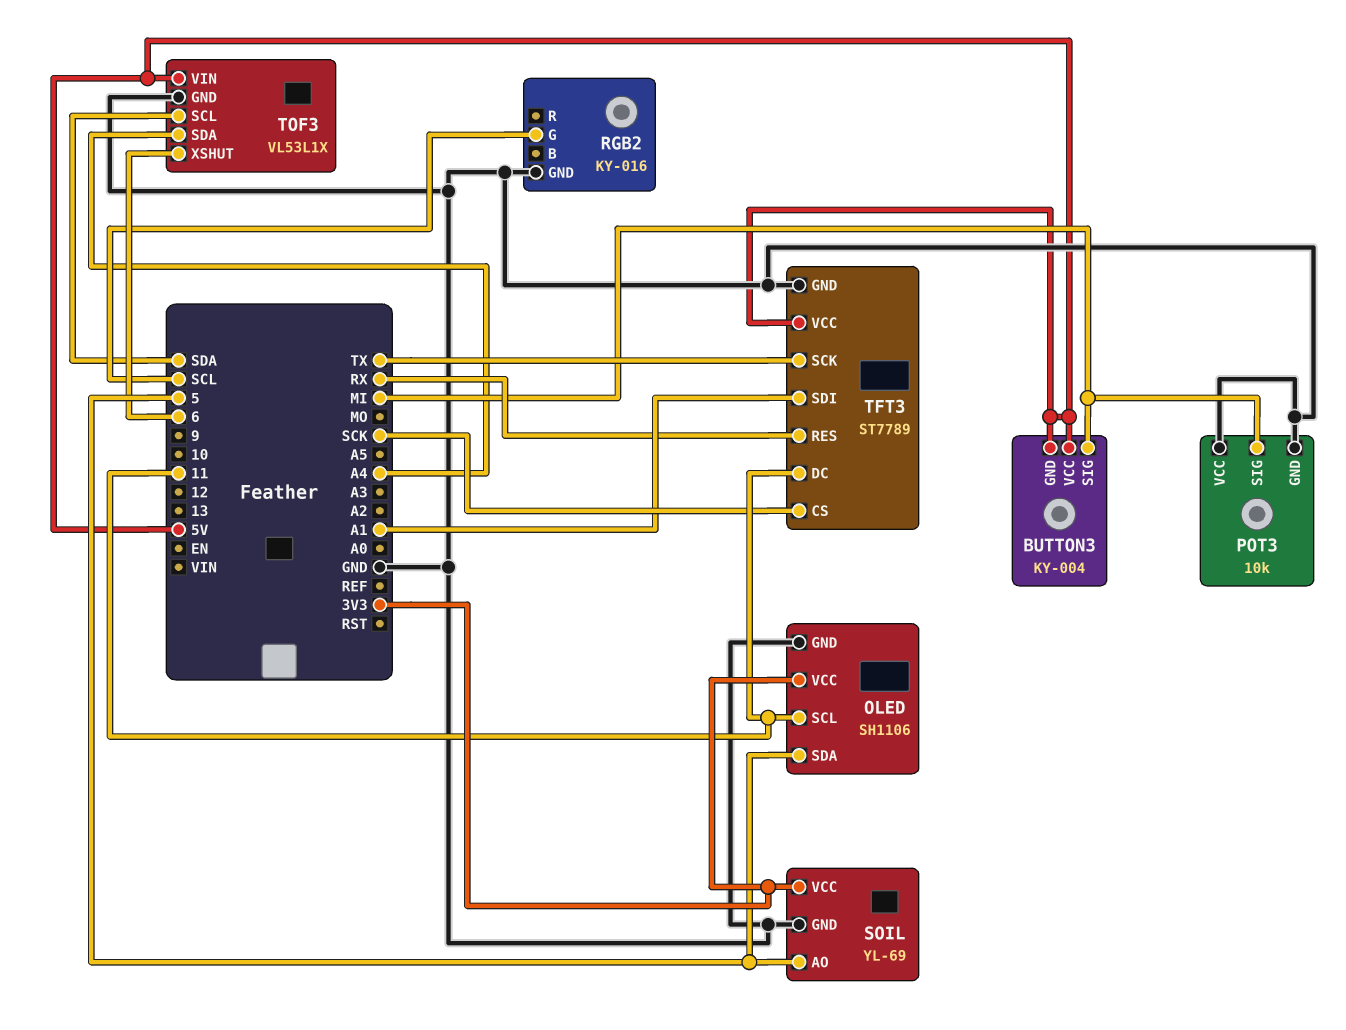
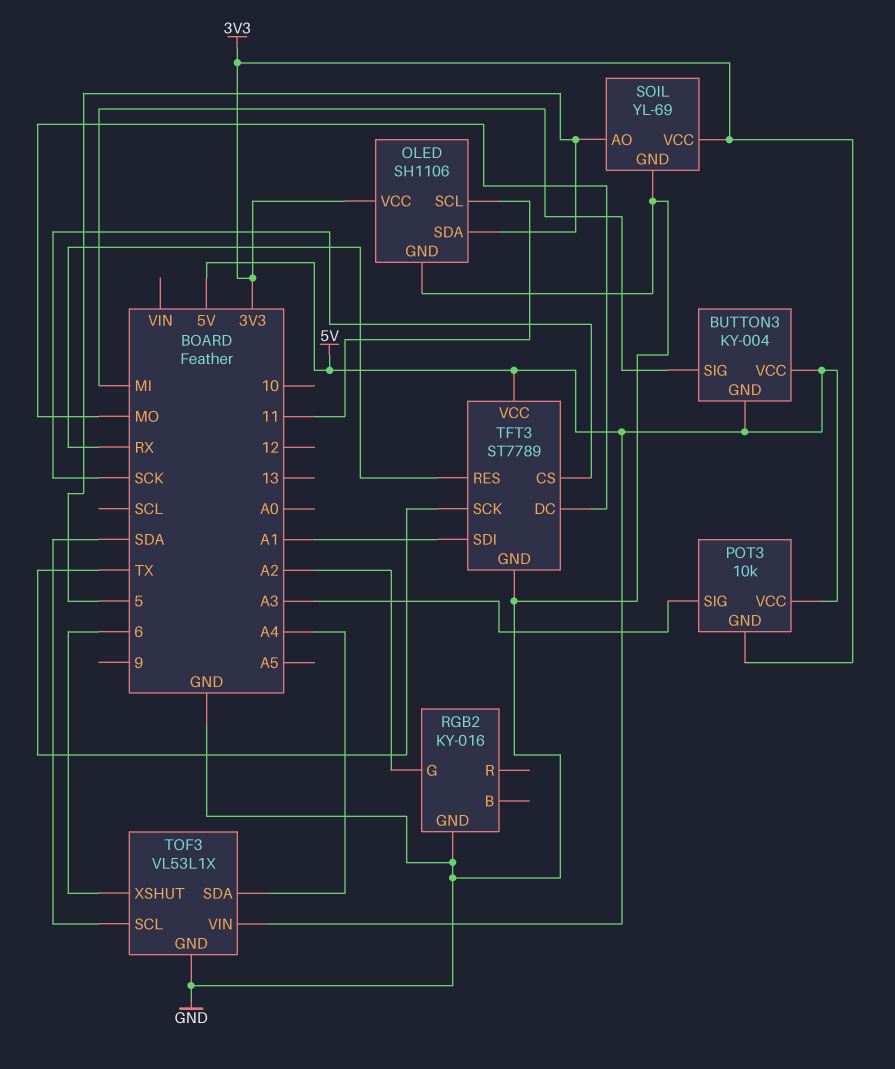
POT3 pin GND: GND -> 3V3
POT3 pin SIG: MI -> A3
POT3 pin VCC: GND -> 5V
RGB2 pin G: SCL -> A2
TFT3 pin DC: 11 -> MO

